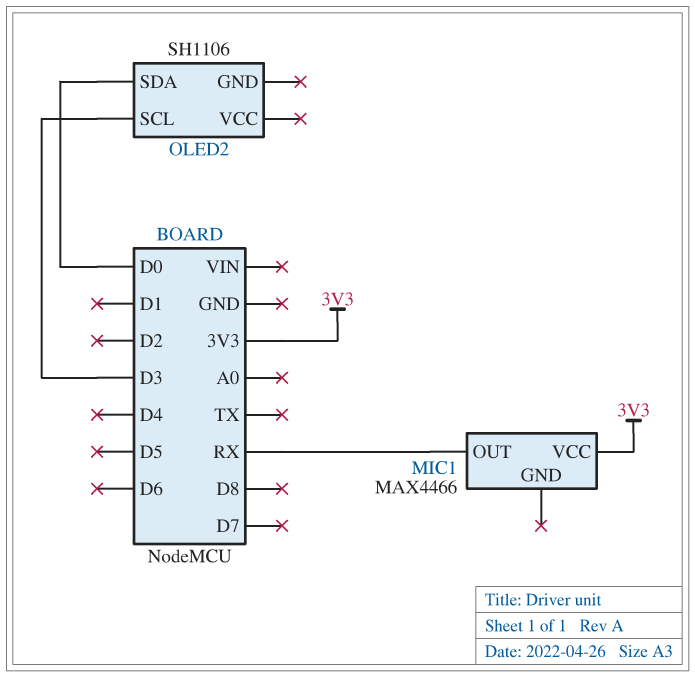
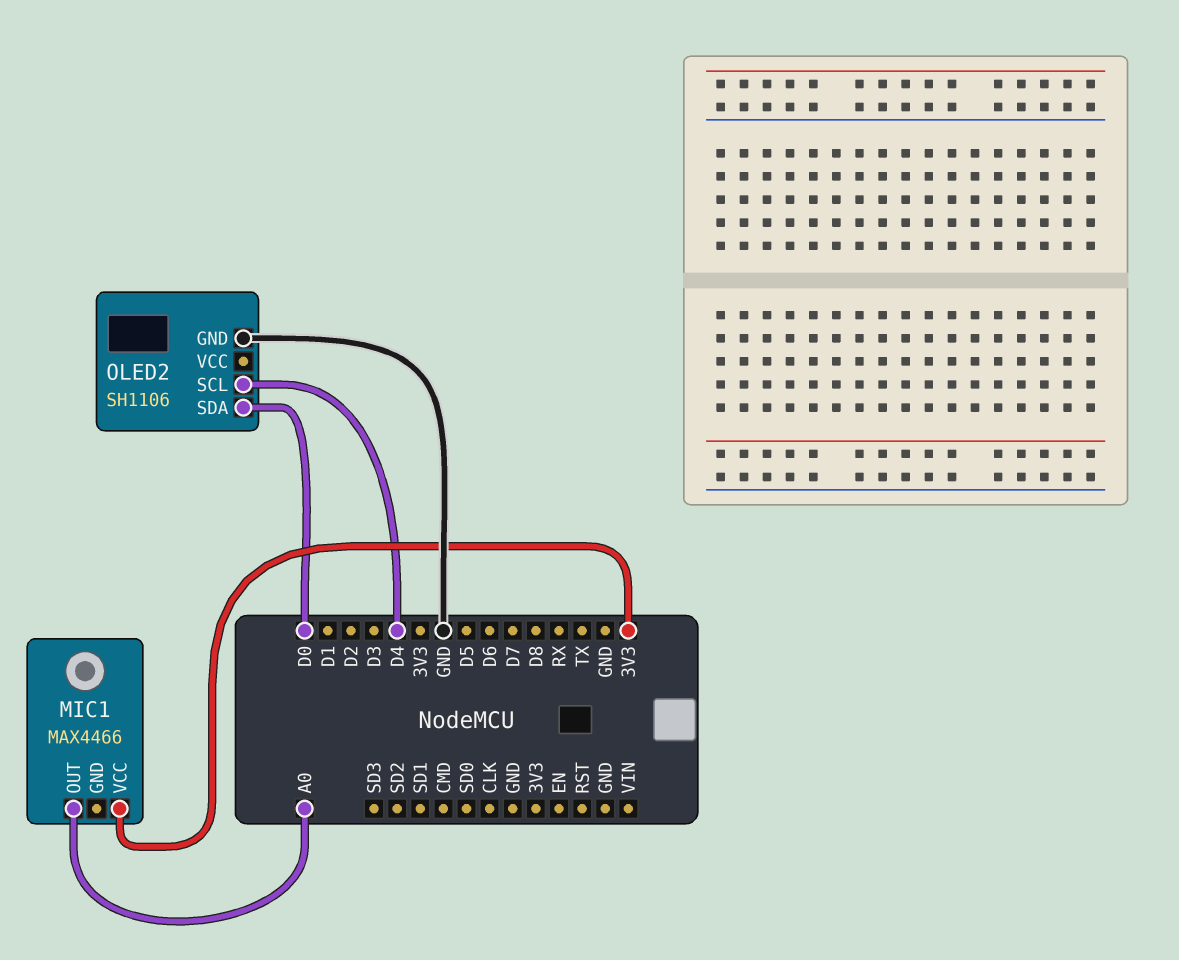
MIC1 pin OUT: RX -> A0
OLED2 pin GND: none -> GND
OLED2 pin SCL: D3 -> D4

